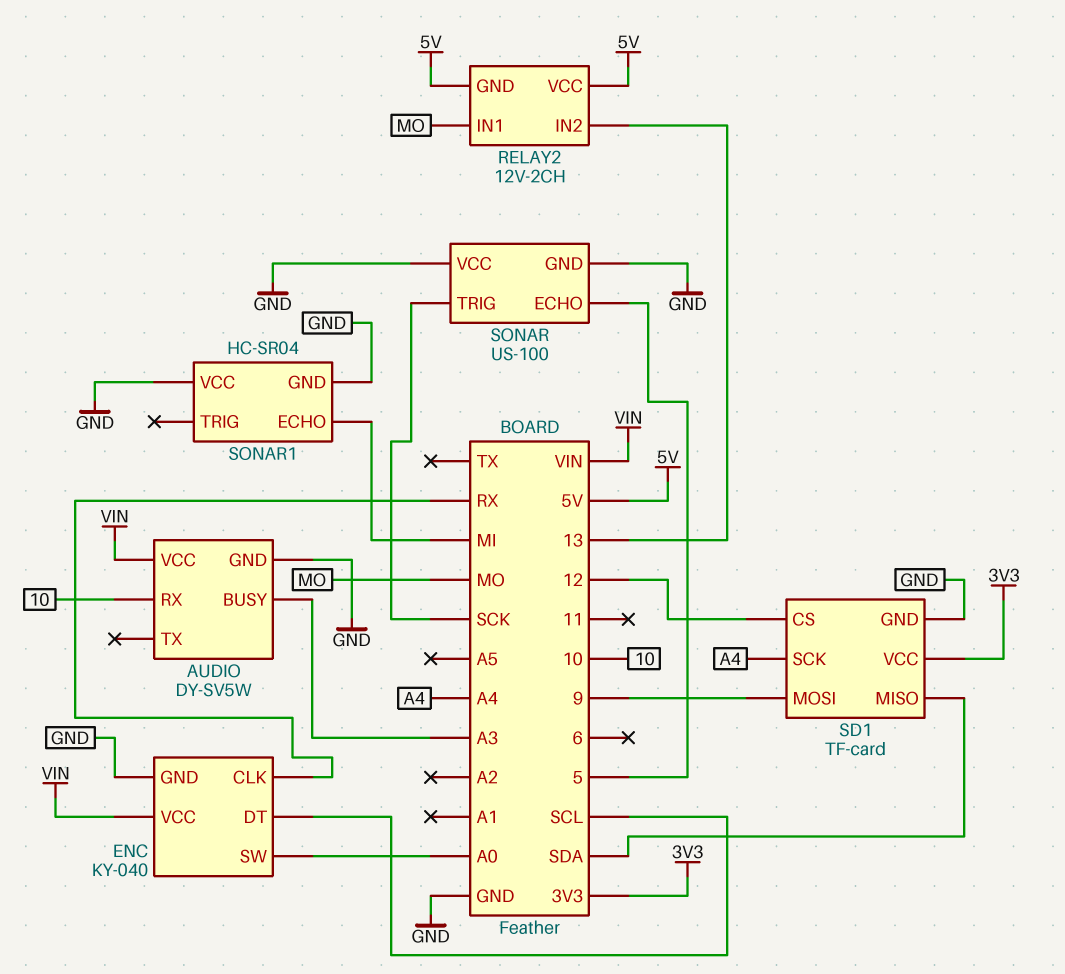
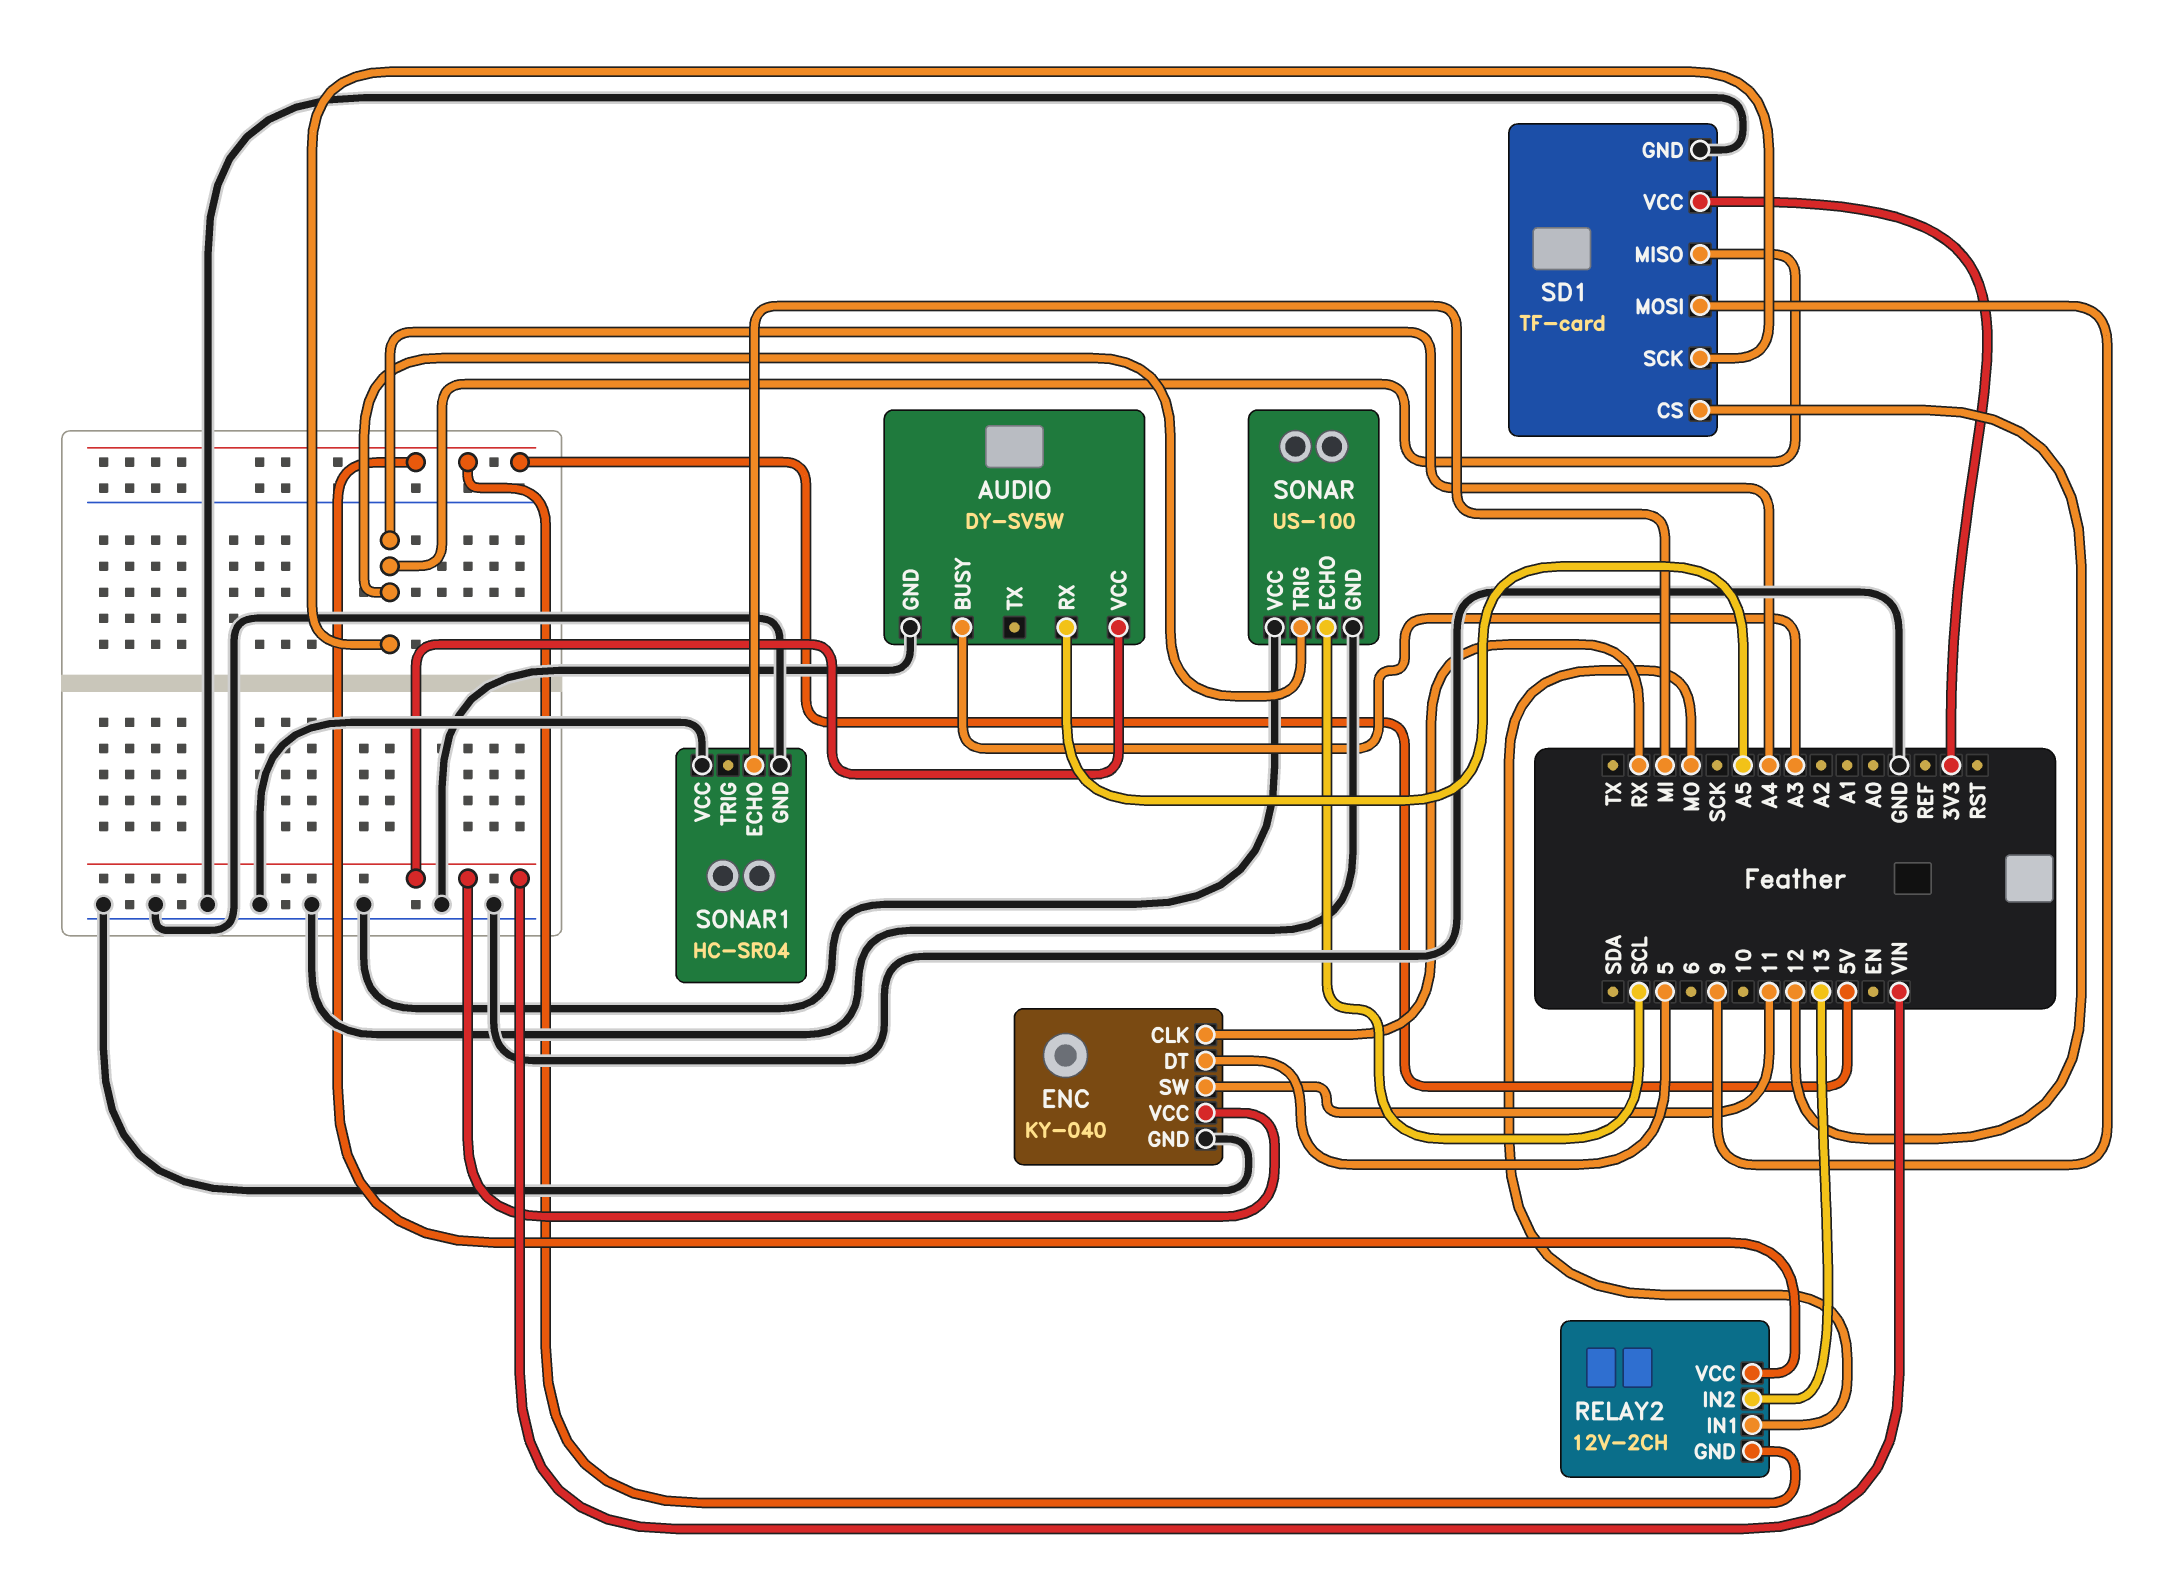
AUDIO pin RX: 10 -> A5
ENC pin DT: SCL -> 5
ENC pin SW: A0 -> 11
SD1 pin MISO: SDA -> A4
SONAR pin ECHO: 5 -> SCL
SONAR pin TRIG: SCK -> A4

